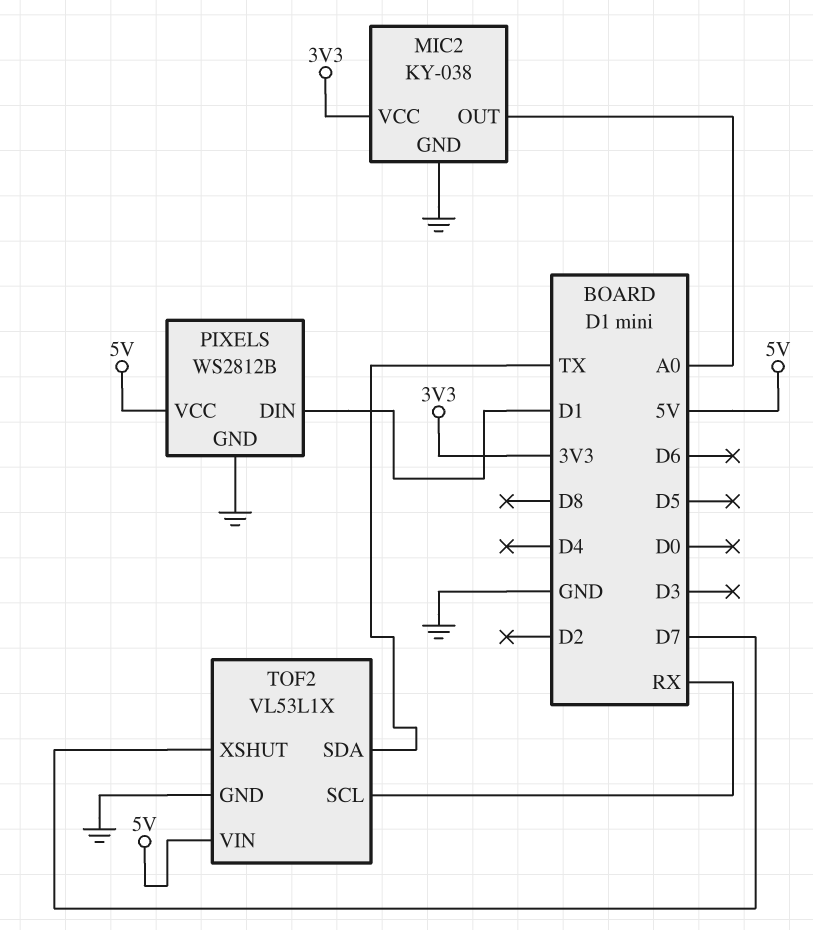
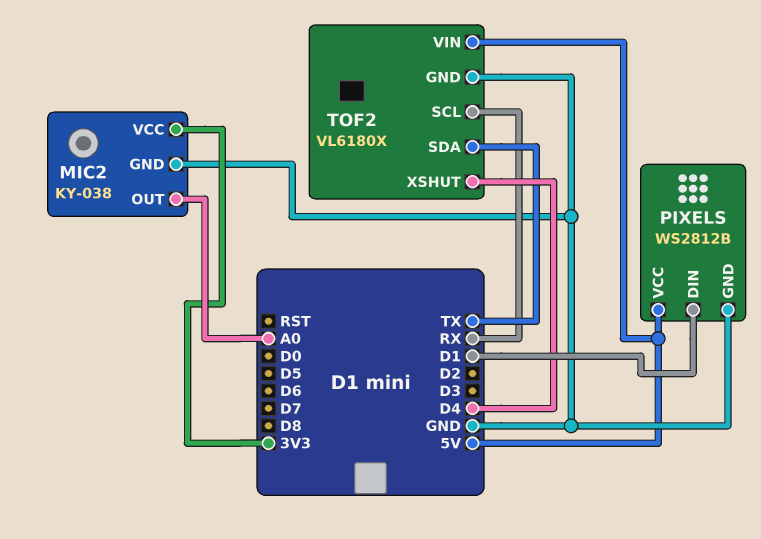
TOF2: VL53L1X -> VL6180X
TOF2 pin XSHUT: D7 -> D4

